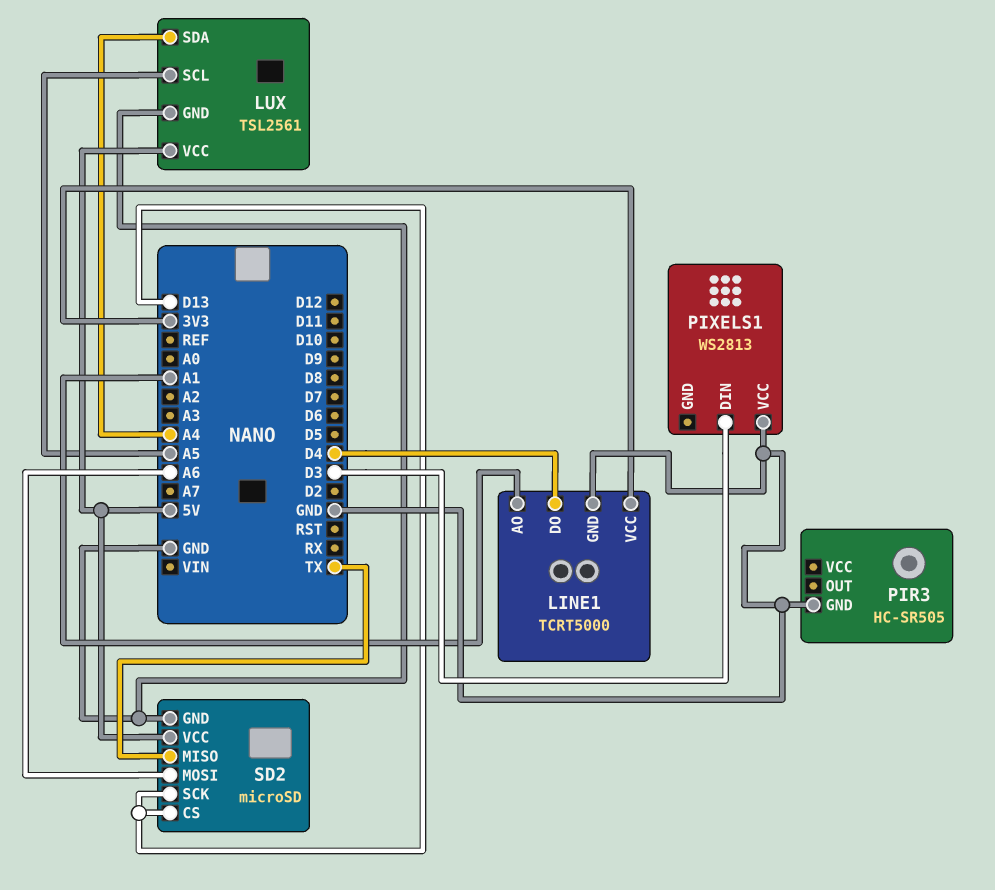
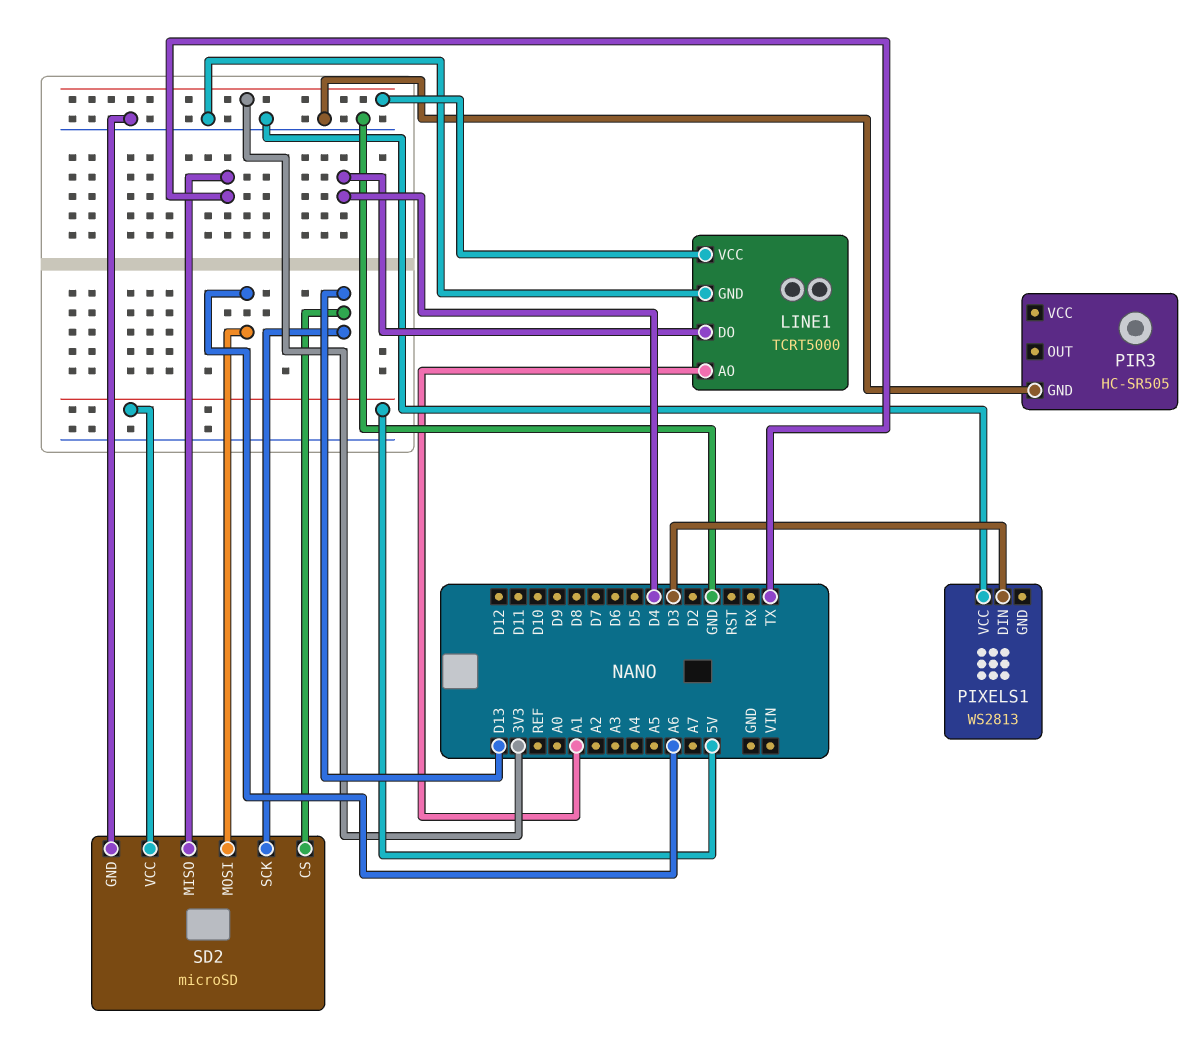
LUX: TSL2561 -> none
LUX pin GND: GND -> none
LUX pin SCL: A5 -> none
LUX pin SDA: A4 -> none
LUX pin VCC: 5V -> none

